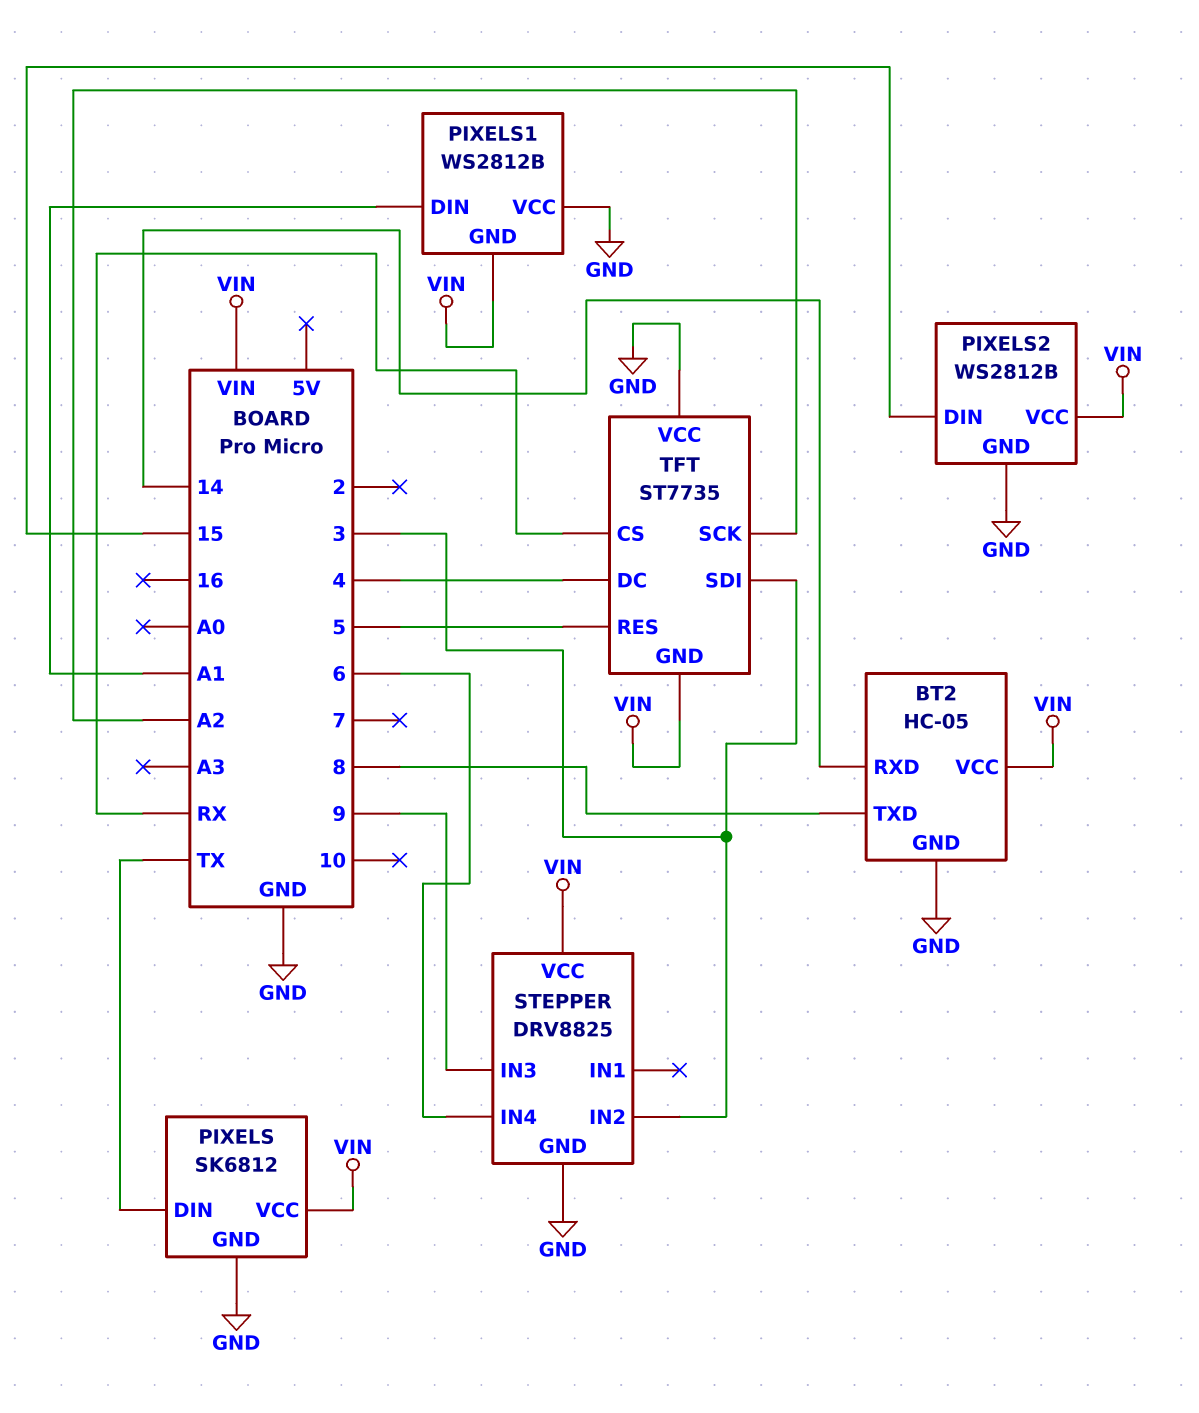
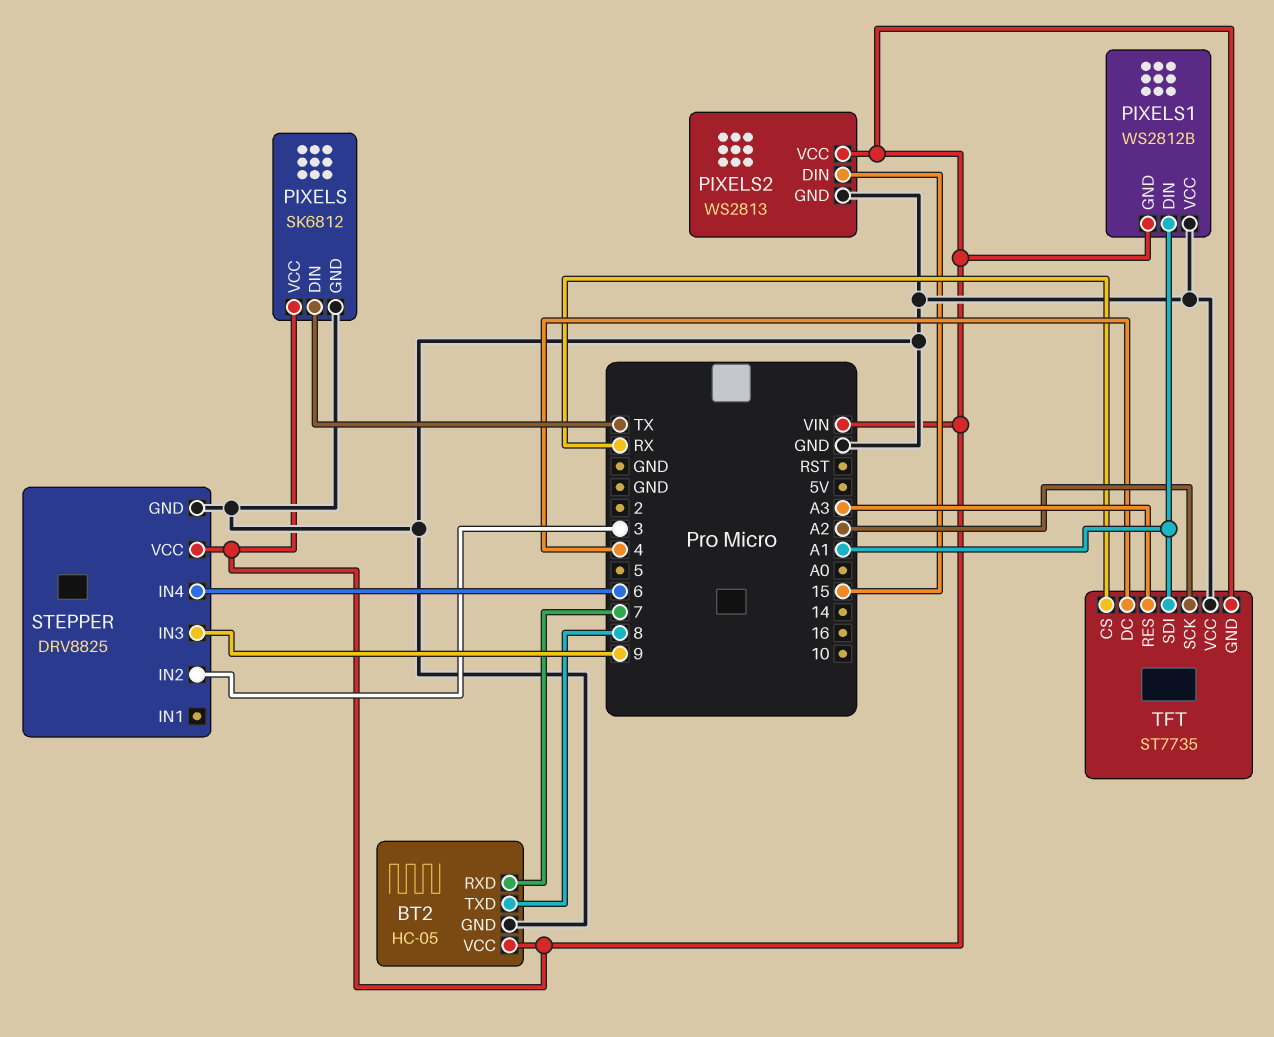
BT2 pin RXD: 14 -> 7
PIXELS2: WS2812B -> WS2813
TFT pin RES: 5 -> A3
TFT pin SDI: 3 -> A1

